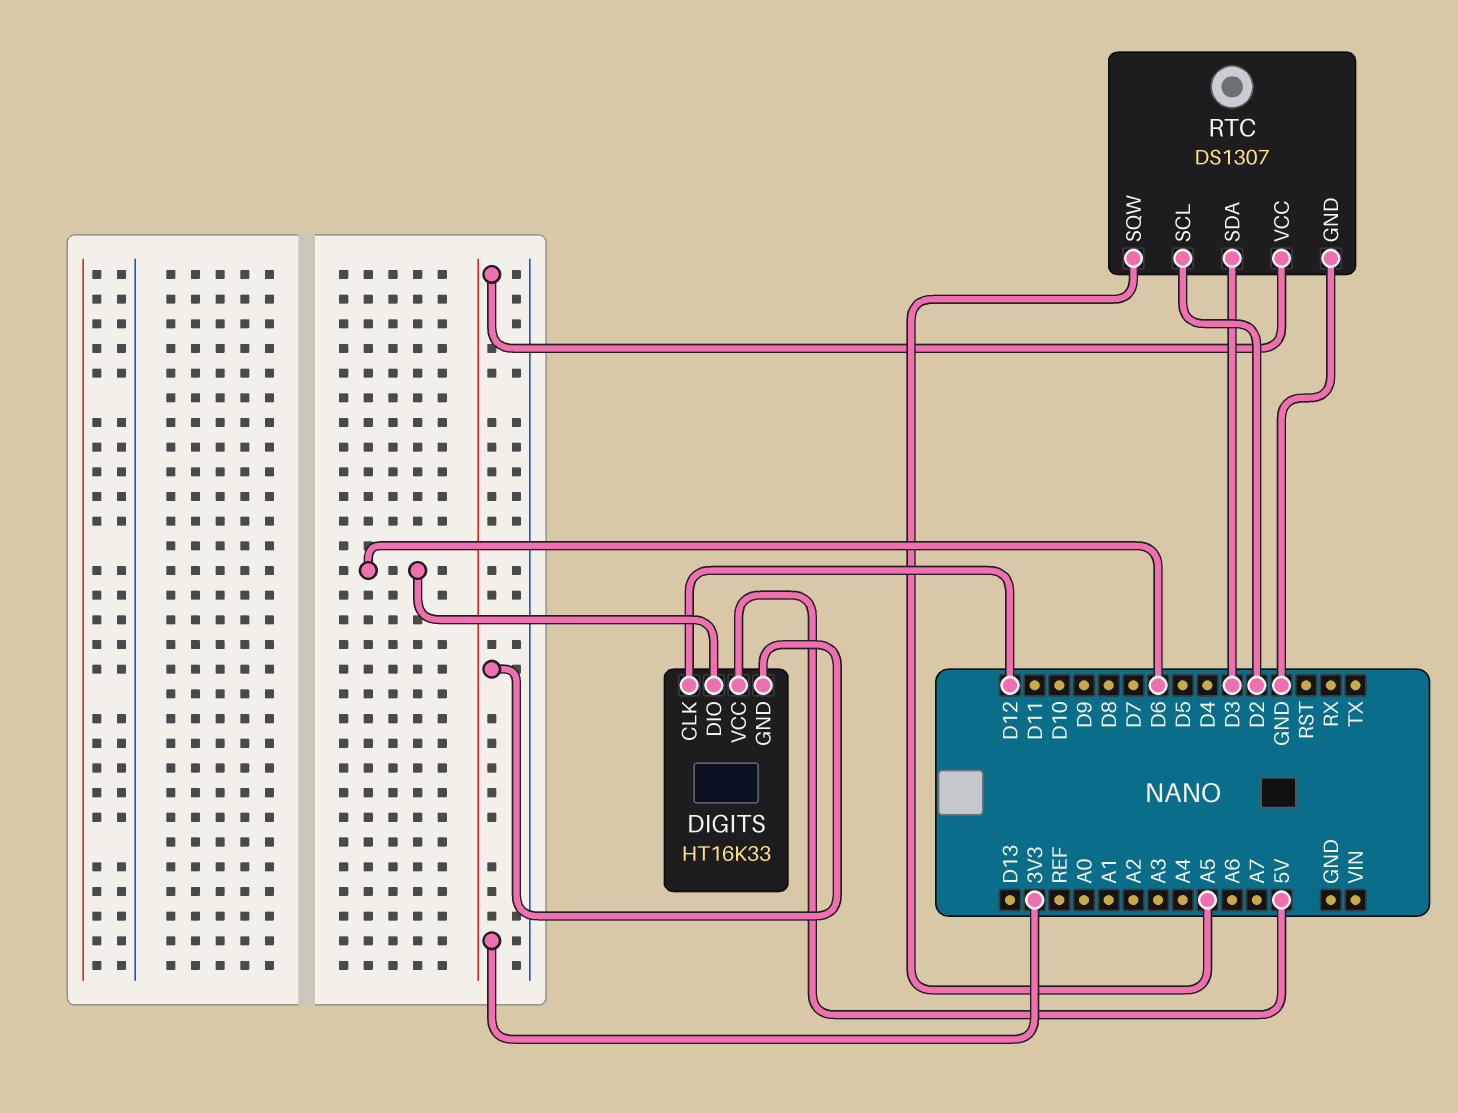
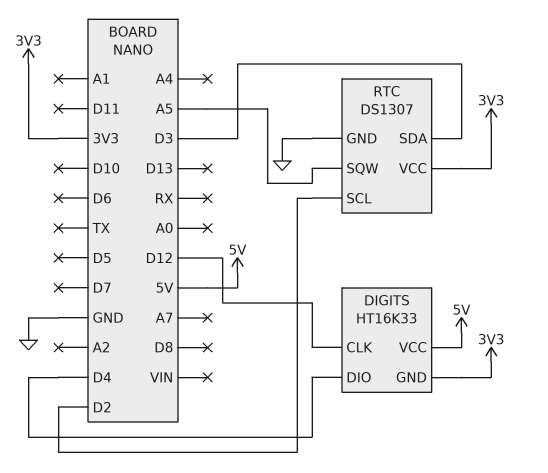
DIGITS pin DIO: D6 -> D4

